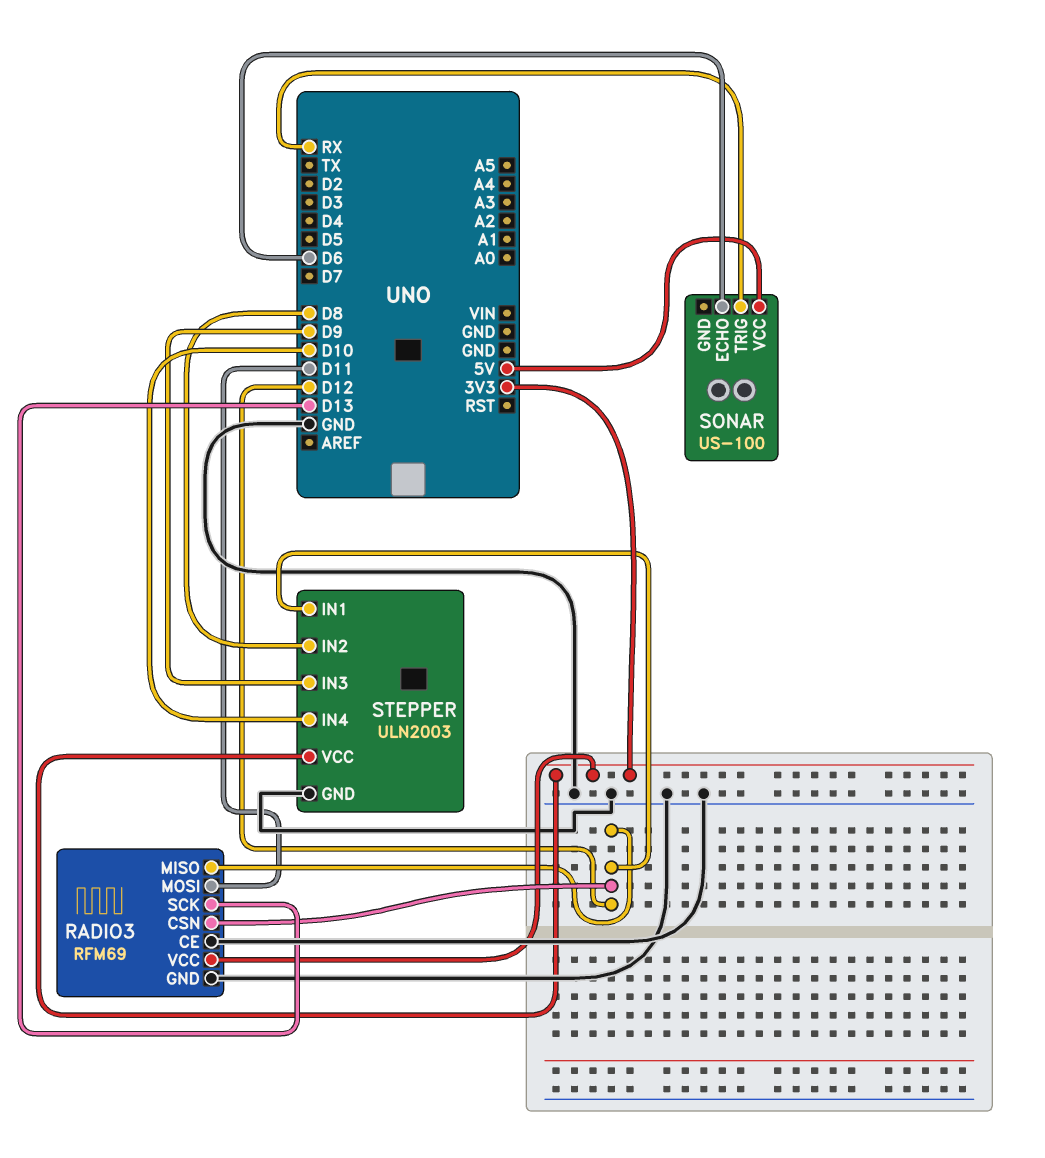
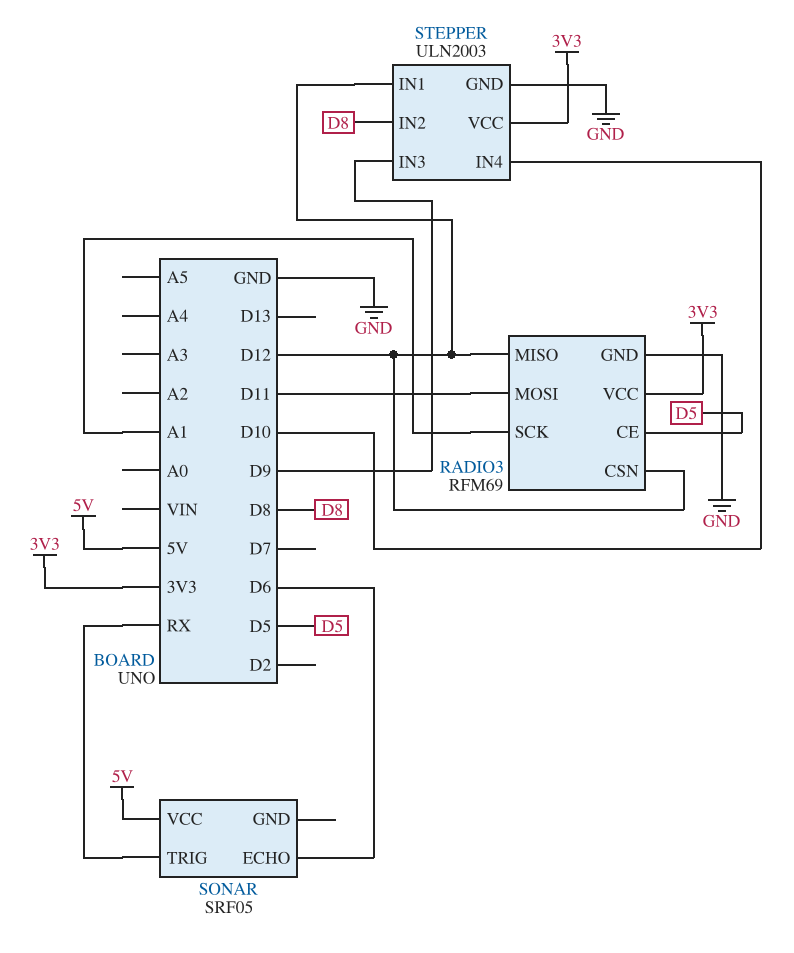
RADIO3 pin CE: GND -> D5
RADIO3 pin SCK: D13 -> A1
SONAR: US-100 -> SRF05

